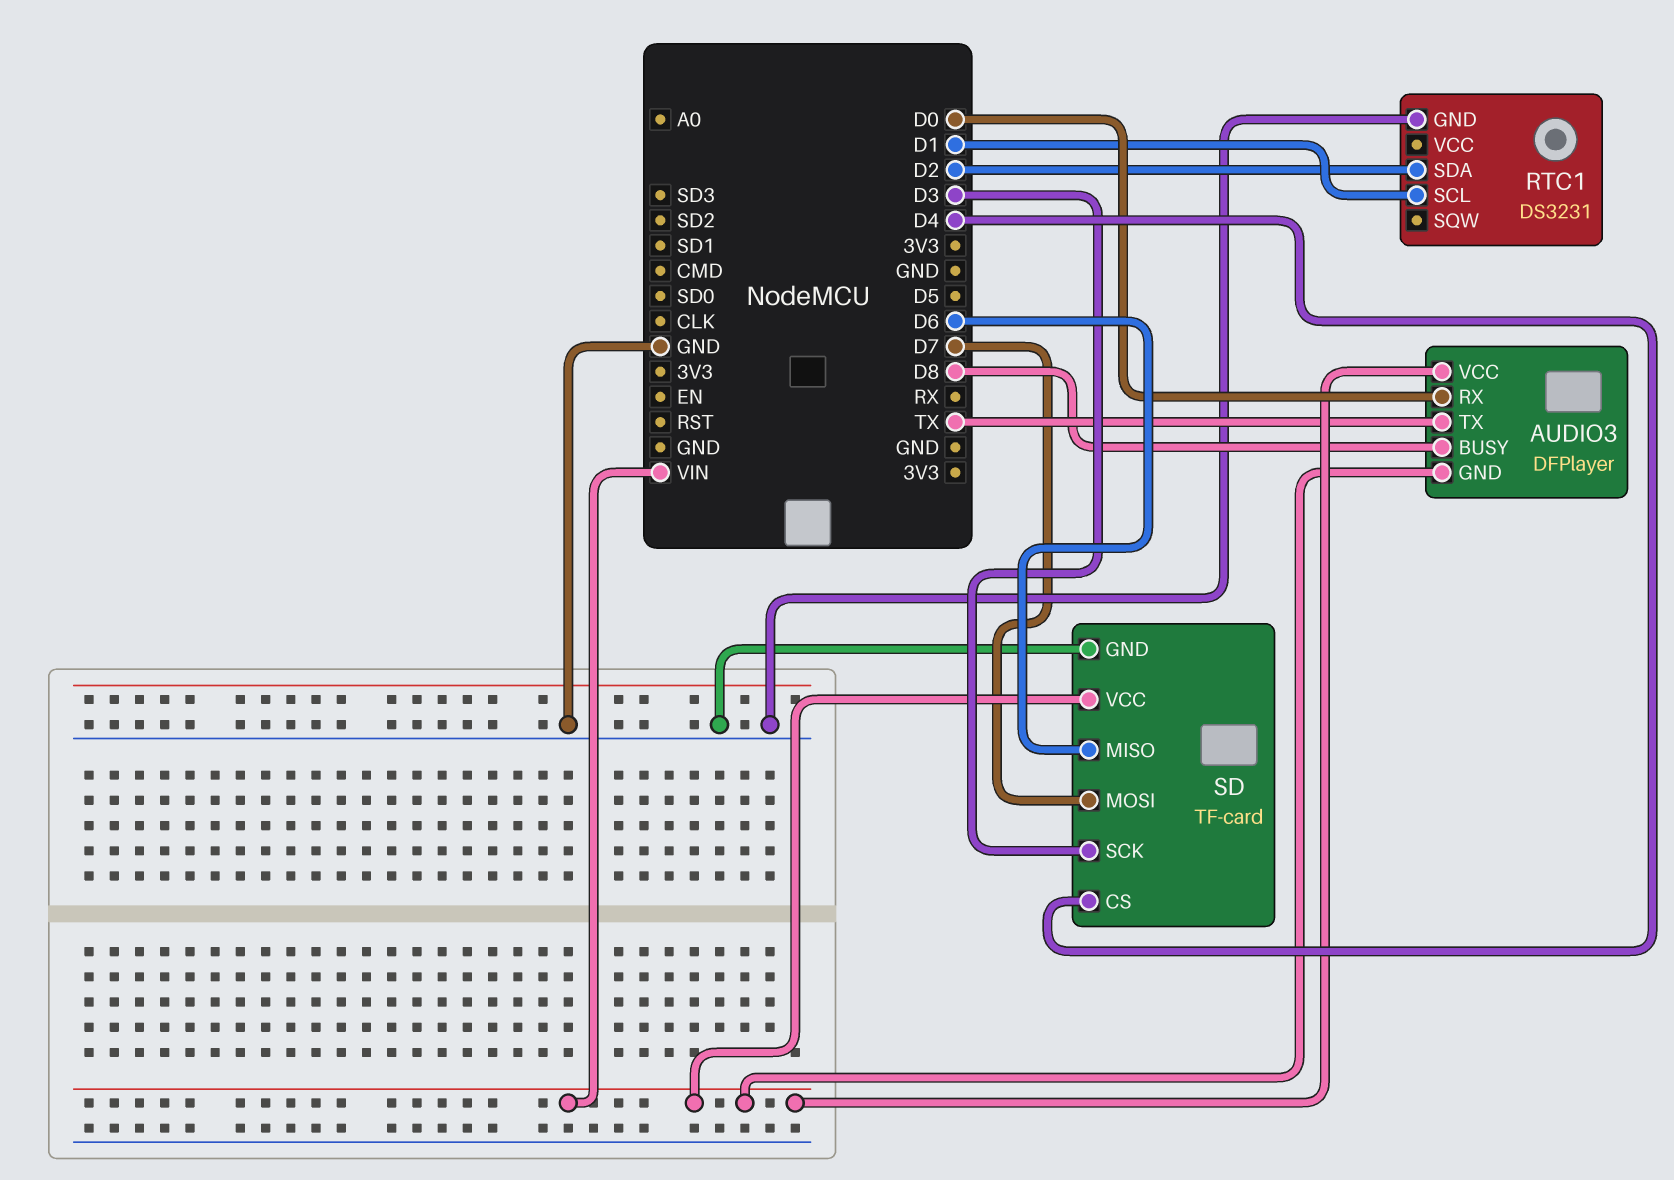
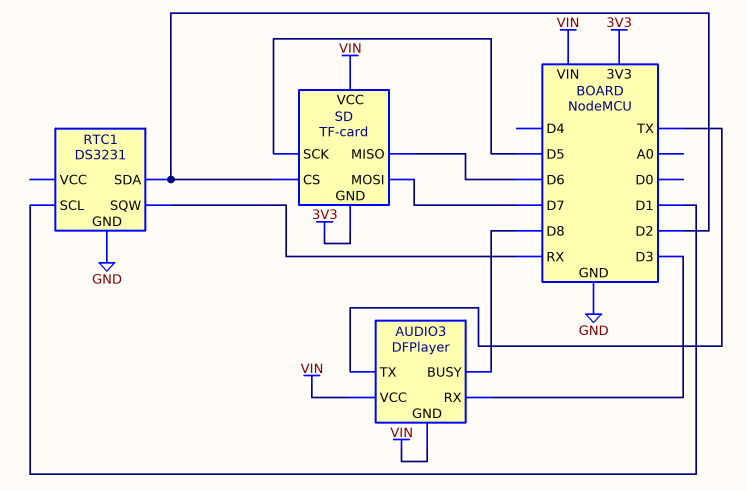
AUDIO3 pin RX: D0 -> D3
RTC1 pin SQW: none -> RX
SD pin CS: D4 -> D2
SD pin GND: GND -> 3V3
SD pin SCK: D3 -> D5

